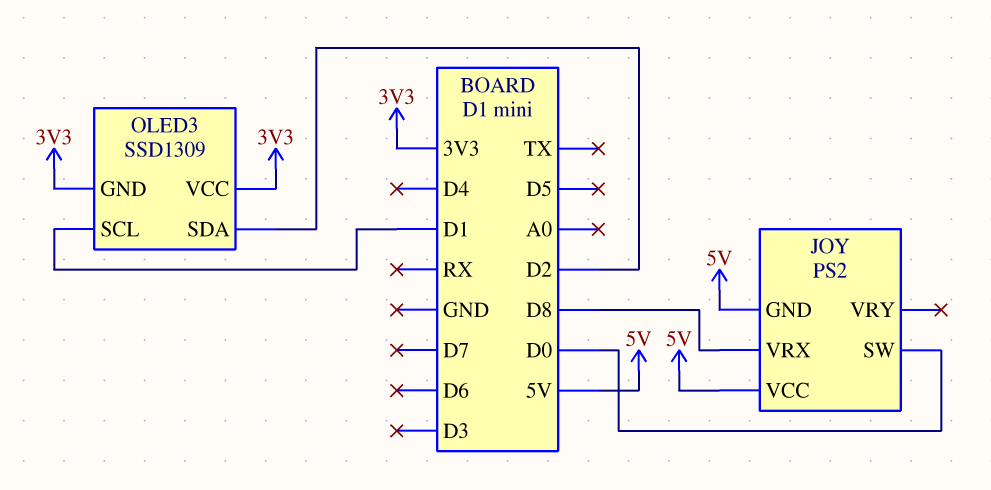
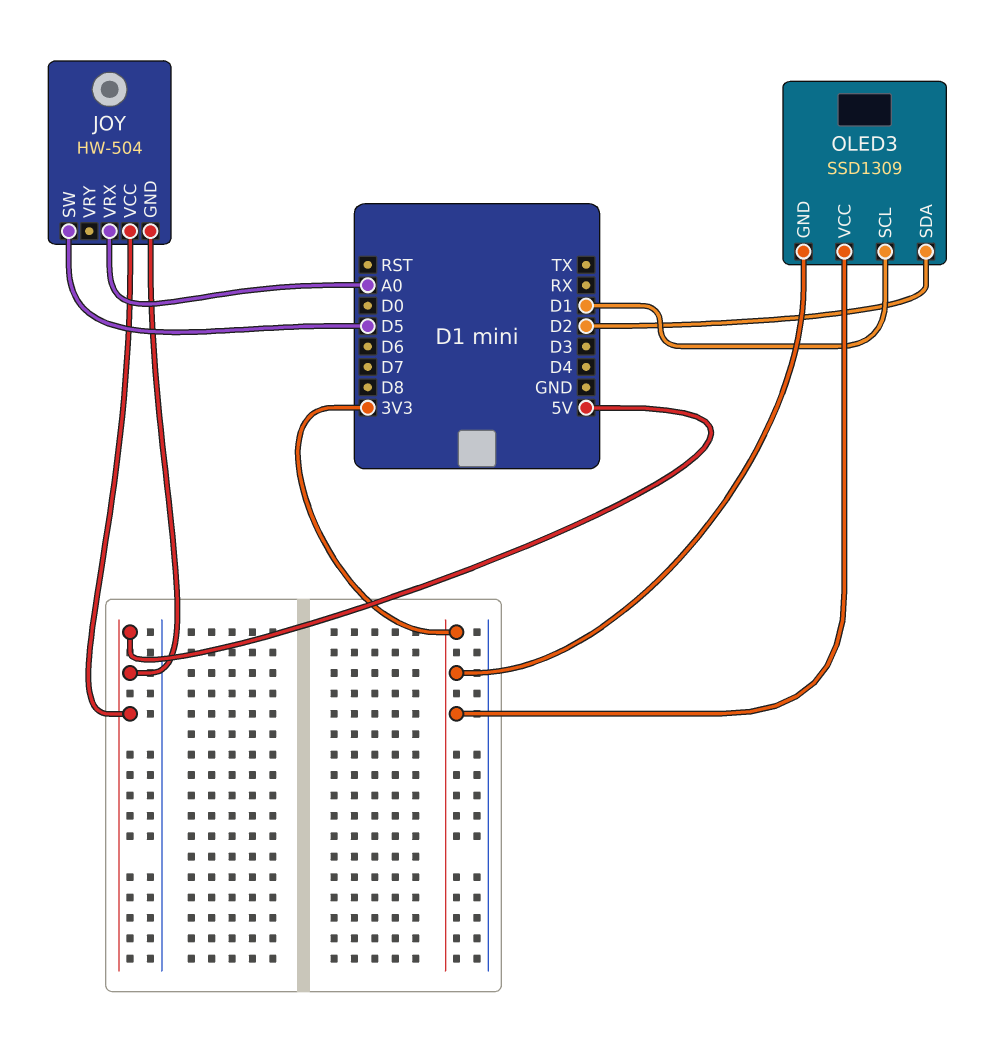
JOY: PS2 -> HW-504
JOY pin SW: D0 -> D5
JOY pin VRX: D8 -> A0

